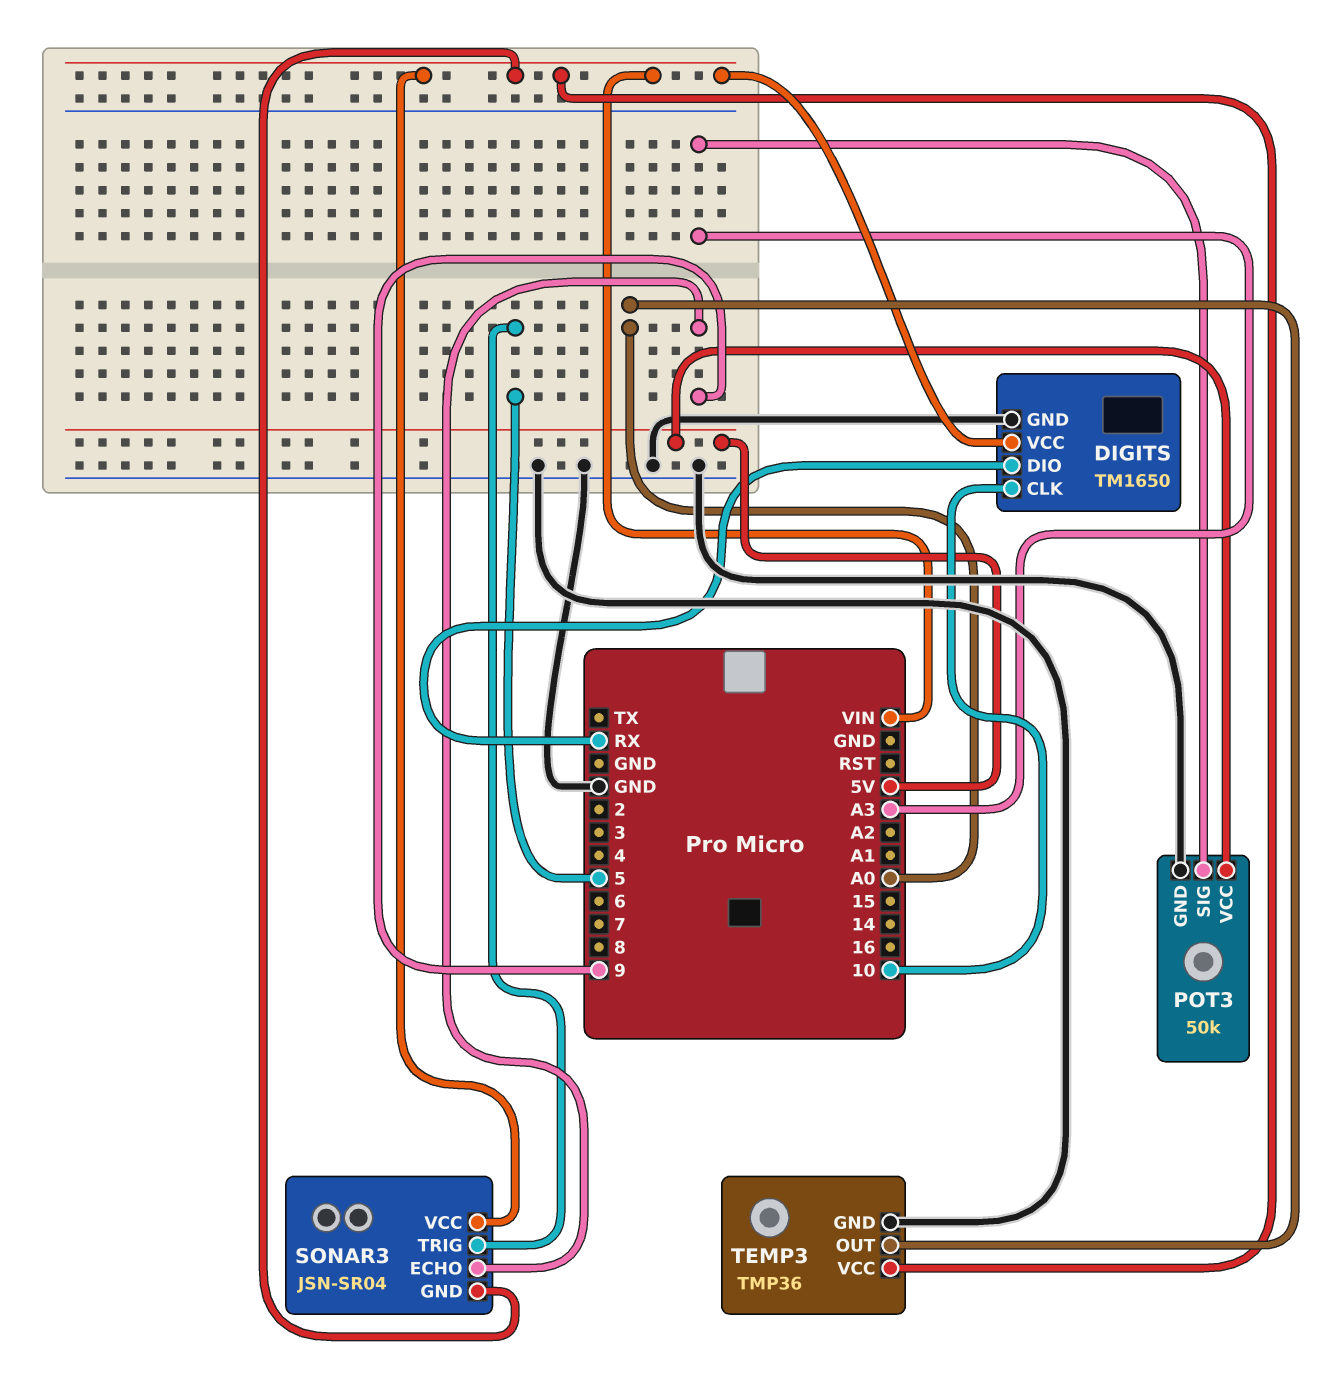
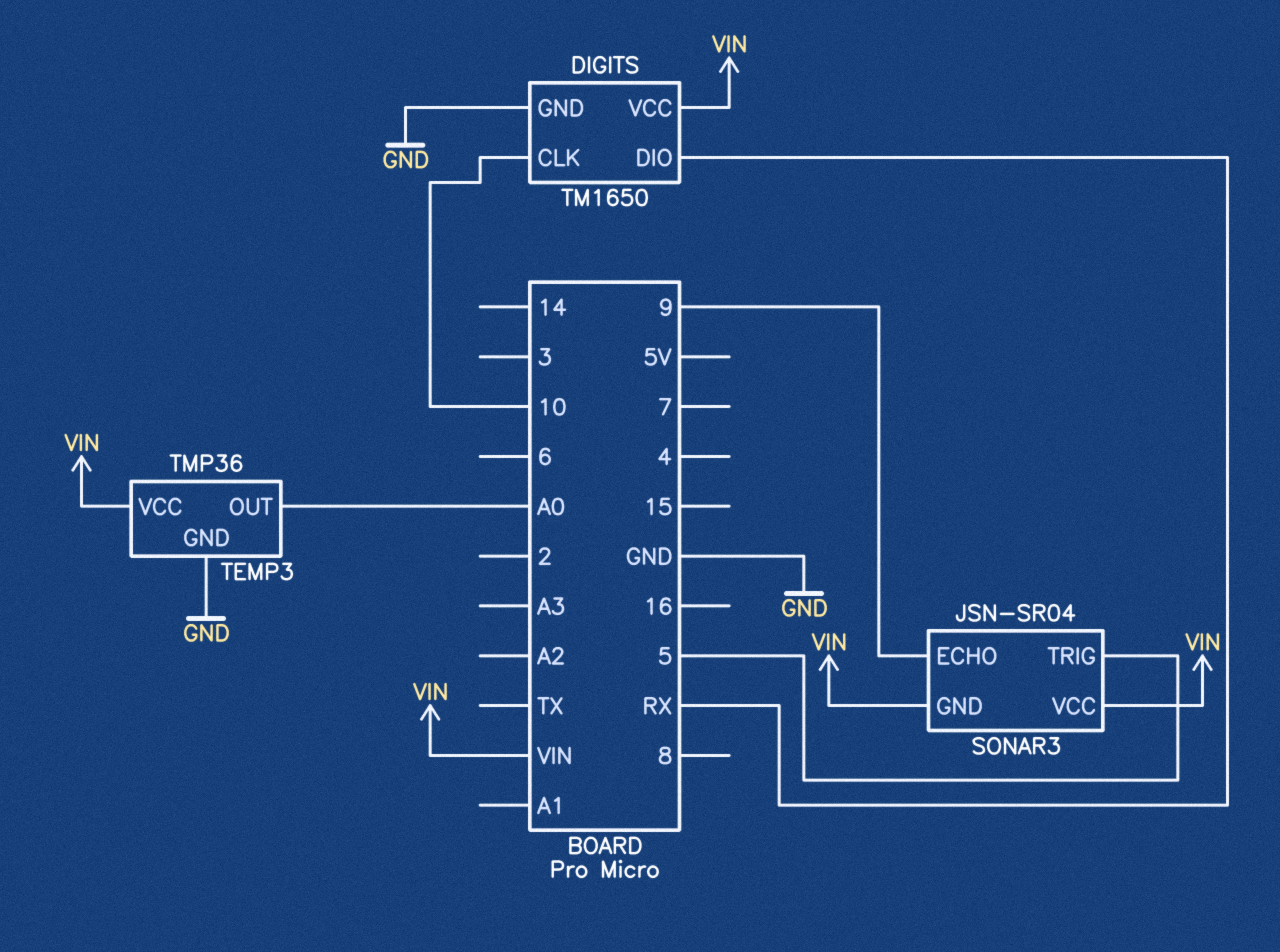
POT3: 50k -> none
POT3 pin GND: GND -> none
POT3 pin SIG: A3 -> none
POT3 pin VCC: 5V -> none

